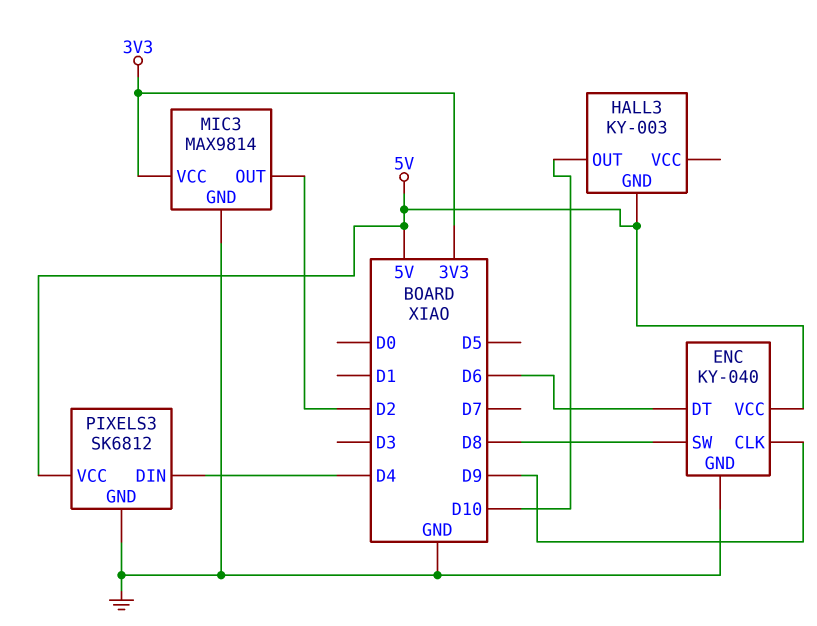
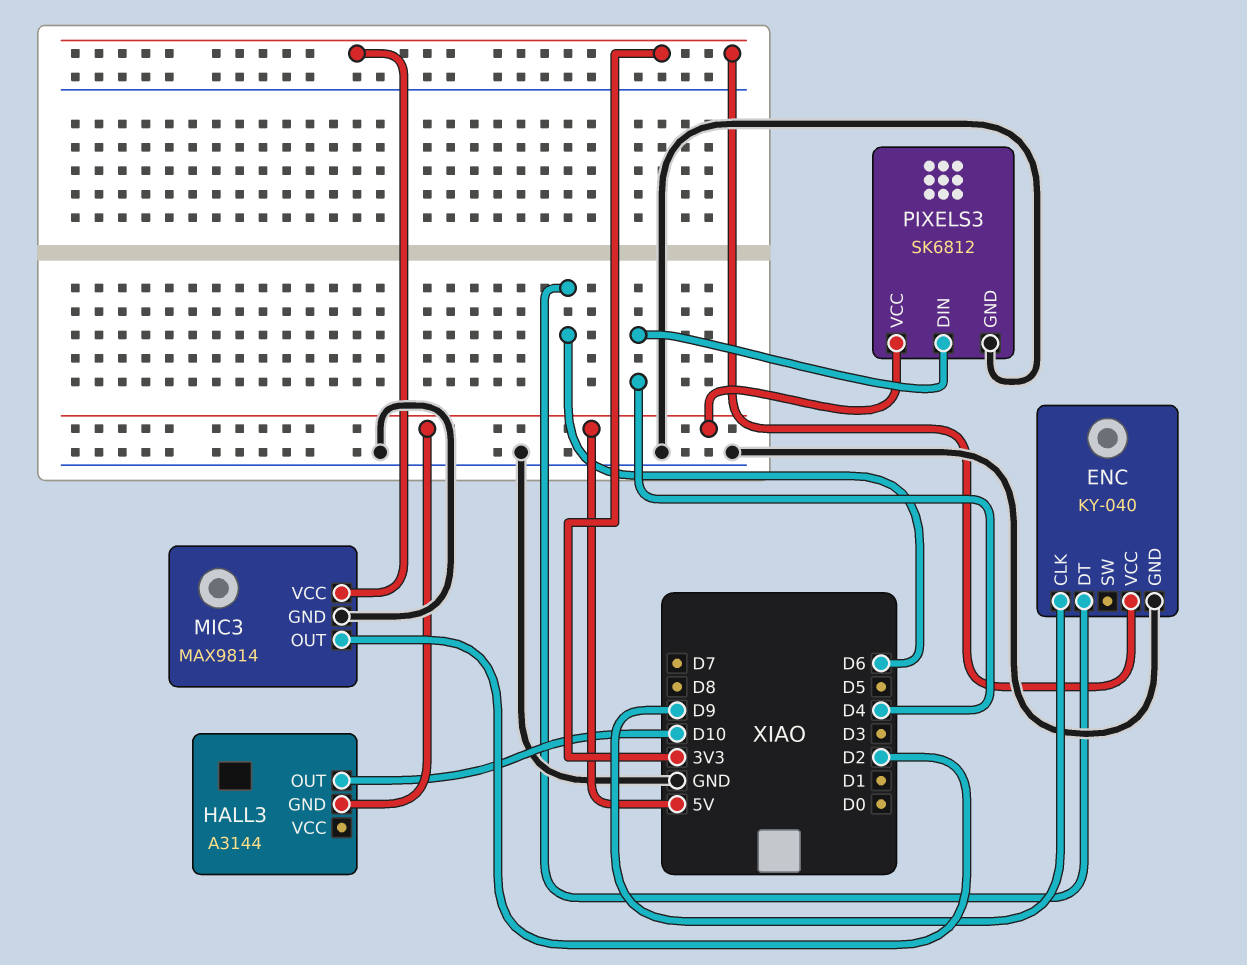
ENC pin SW: D8 -> none
ENC pin VCC: 5V -> 3V3
HALL3: KY-003 -> A3144

